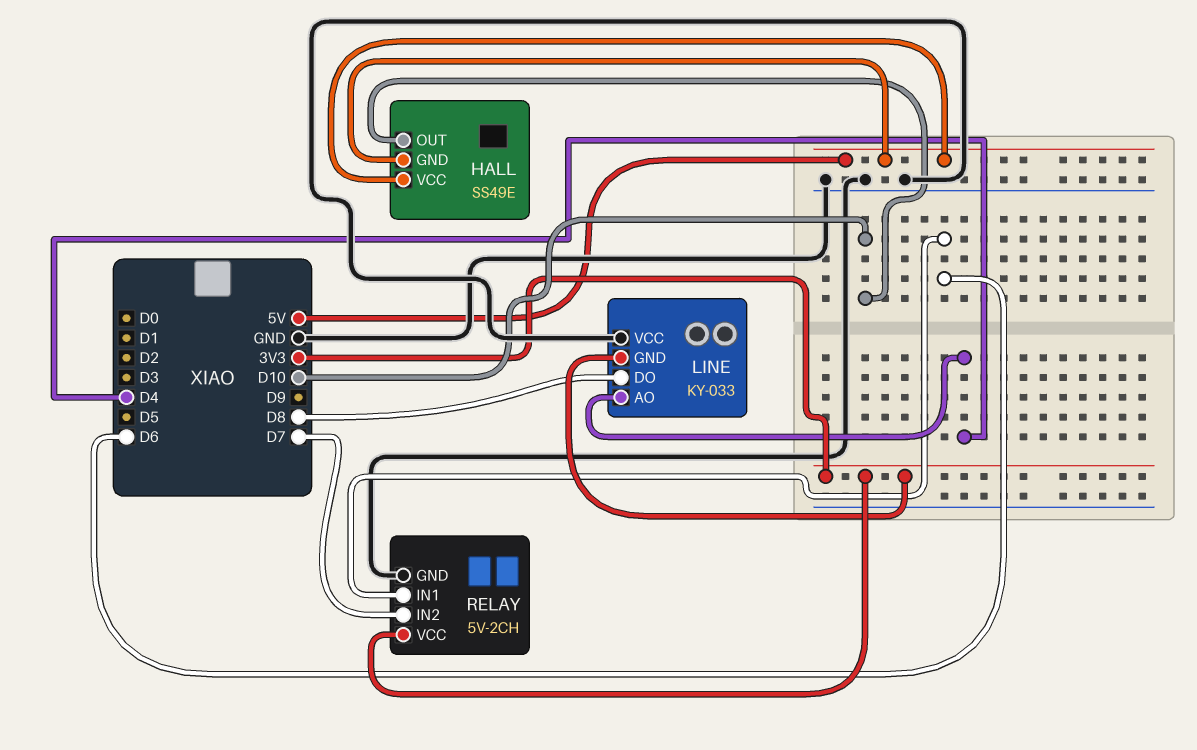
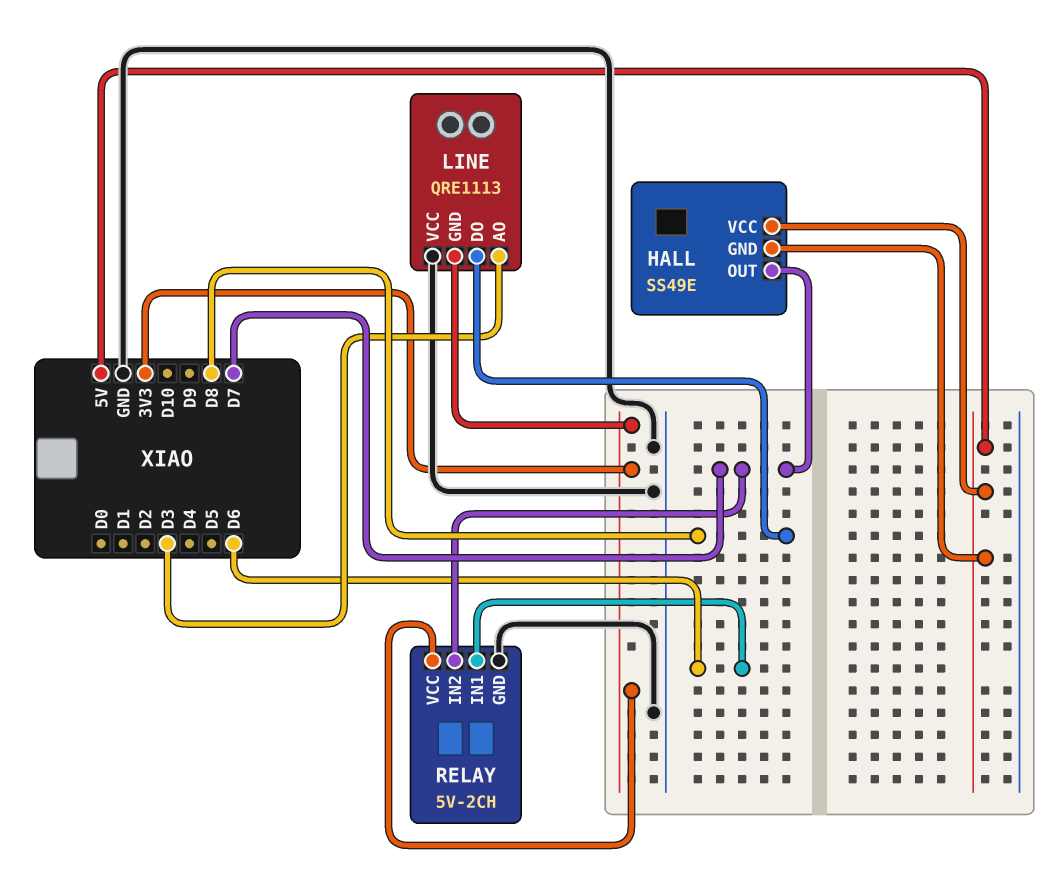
HALL pin OUT: D10 -> D7
LINE: KY-033 -> QRE1113
LINE pin AO: D4 -> D3

